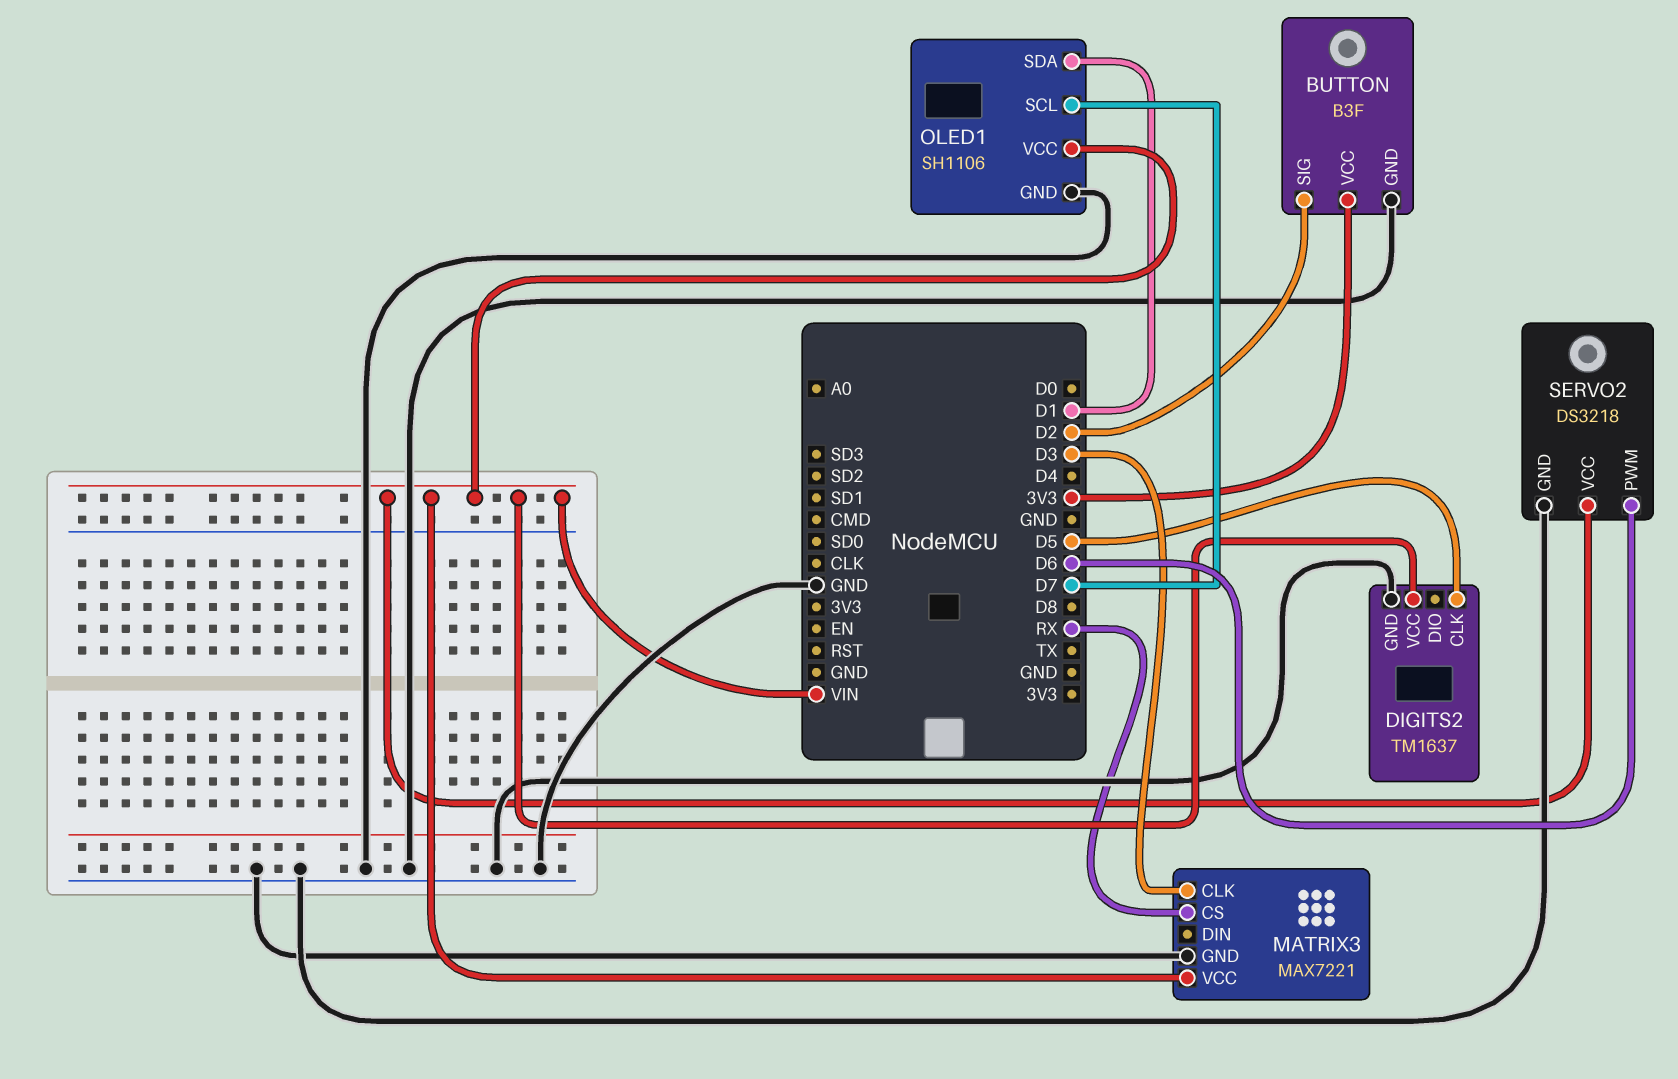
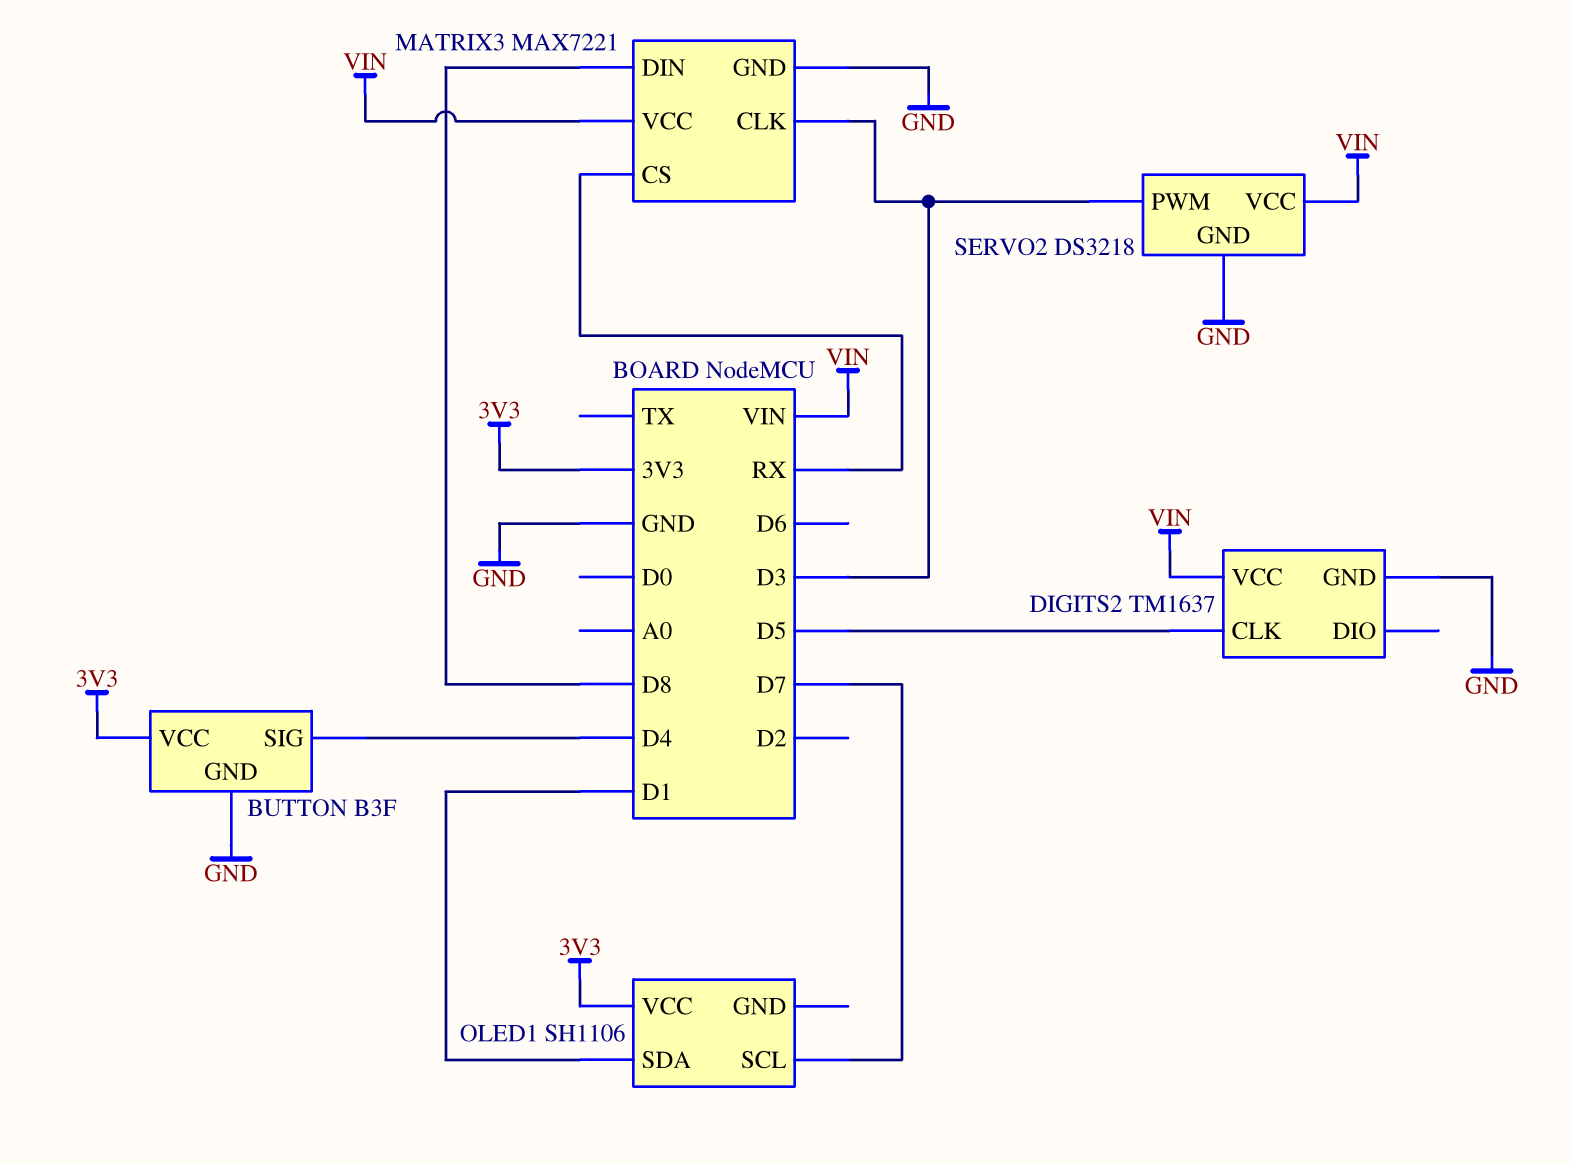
BUTTON pin SIG: D2 -> D4
MATRIX3 pin DIN: none -> D8
OLED1 pin GND: GND -> none
OLED1 pin VCC: VIN -> 3V3
SERVO2 pin PWM: D6 -> D3

